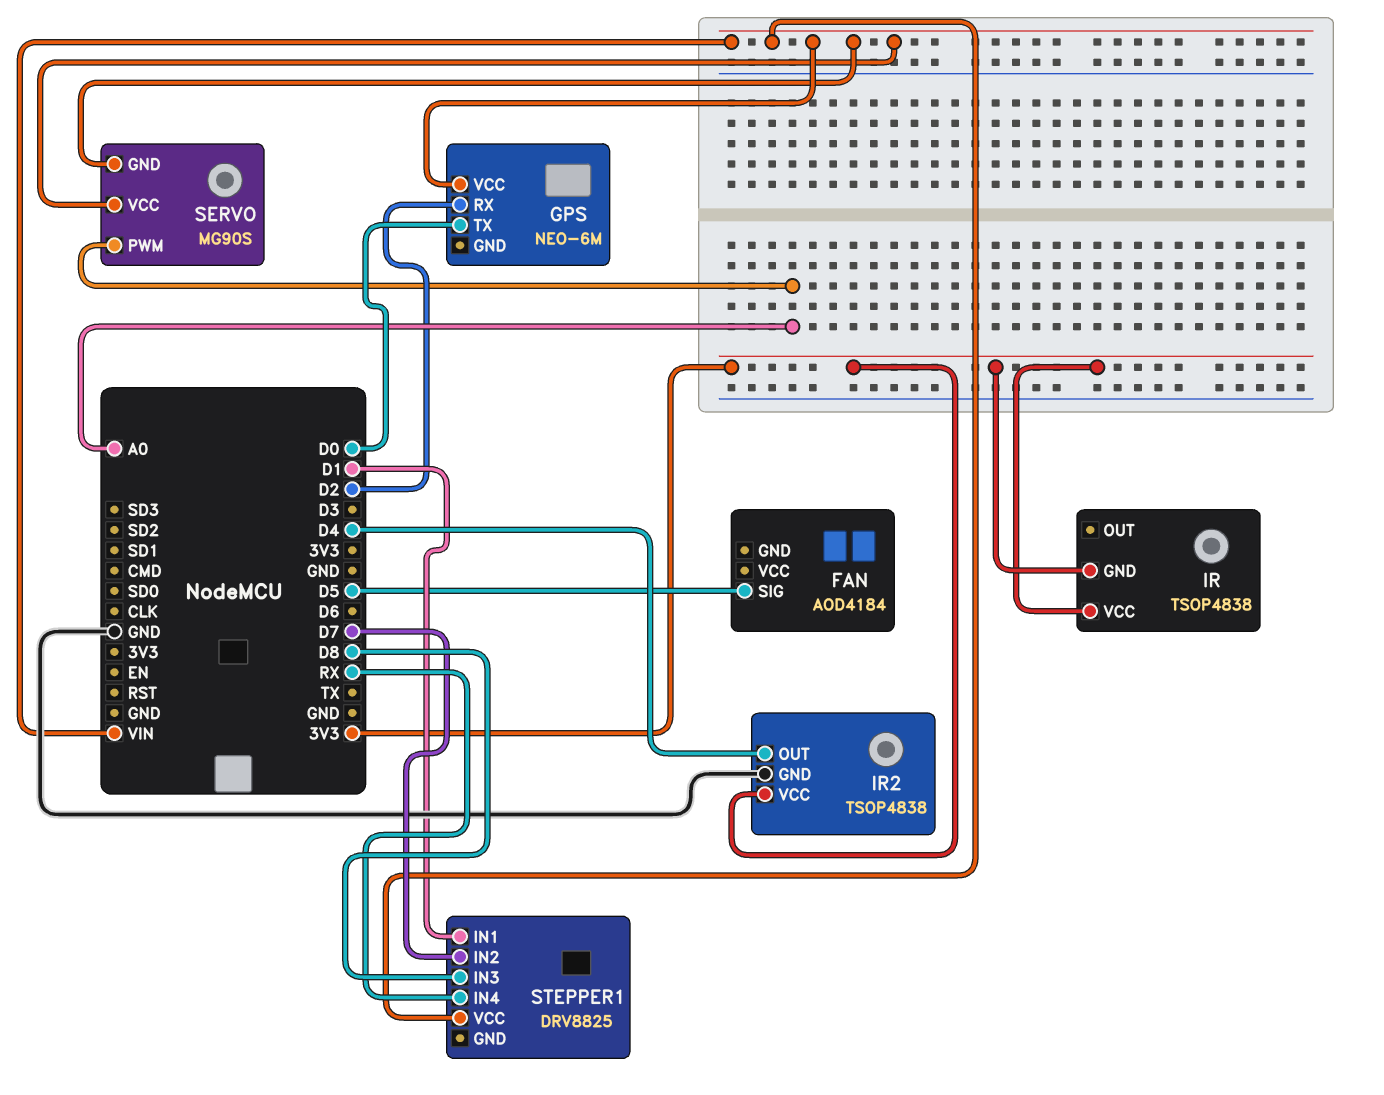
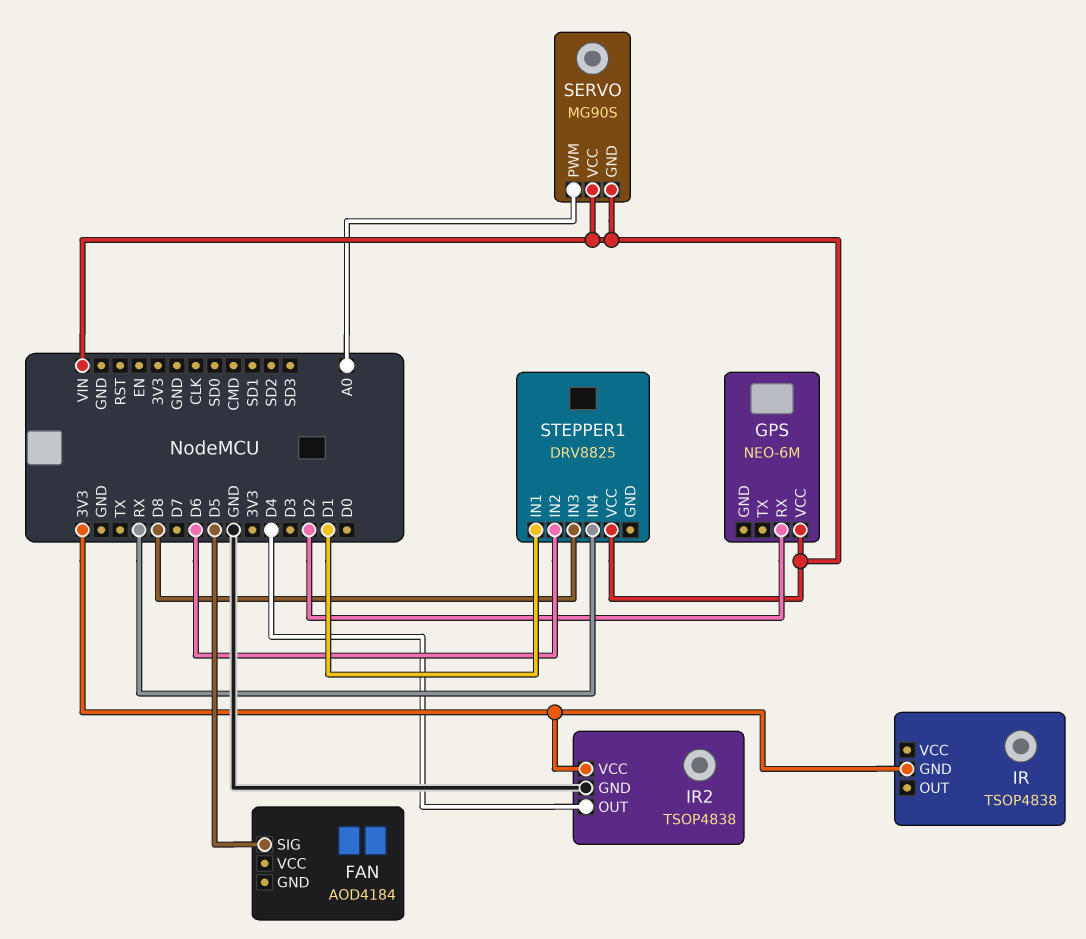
GPS pin TX: D0 -> none
IR pin VCC: 3V3 -> none
STEPPER1 pin IN2: D7 -> D6

